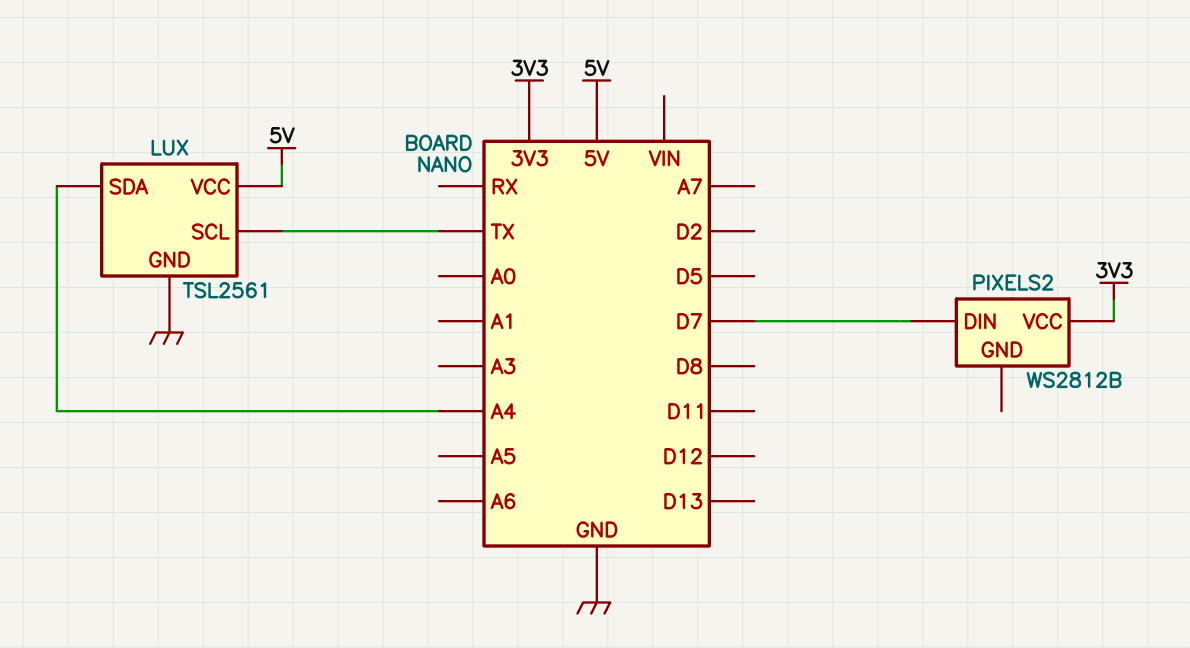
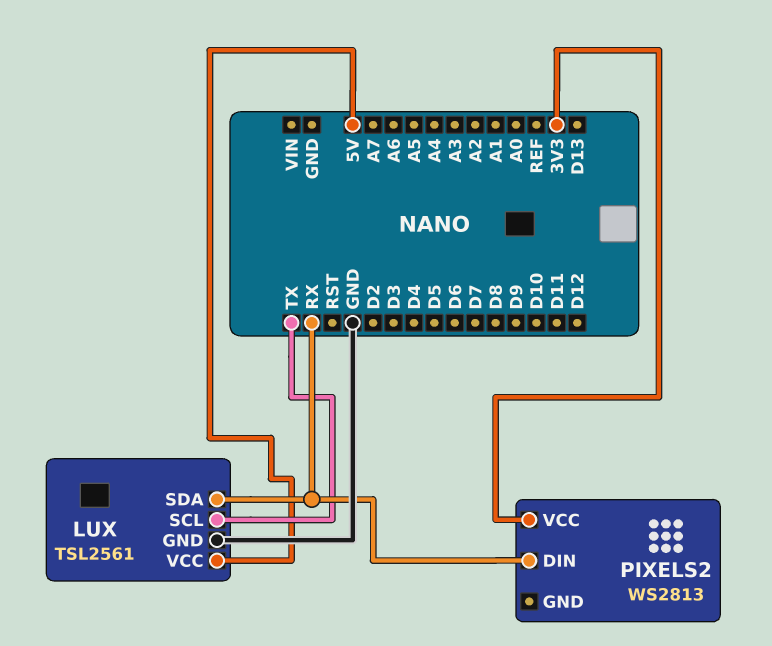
LUX pin SDA: A4 -> RX
PIXELS2: WS2812B -> WS2813
PIXELS2 pin DIN: D7 -> RX

